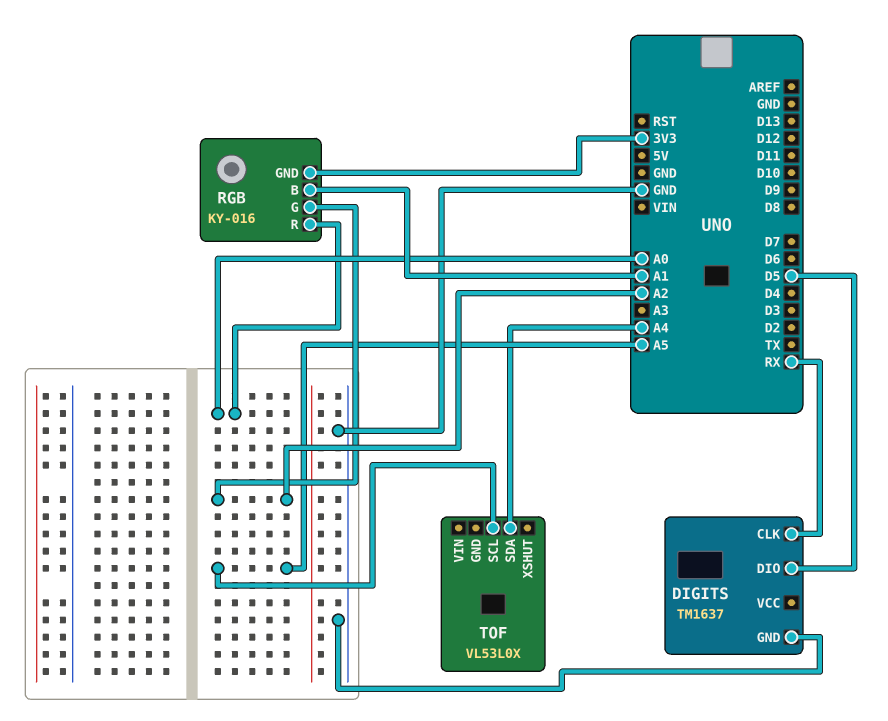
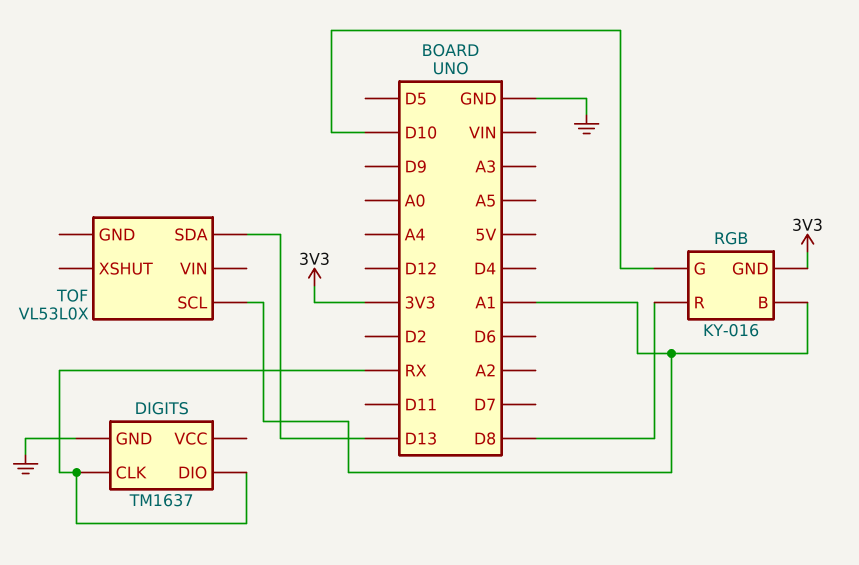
DIGITS pin DIO: D5 -> RX
RGB pin G: A2 -> D10
RGB pin R: A0 -> D8
TOF pin SCL: A5 -> A1
TOF pin SDA: A4 -> D13

